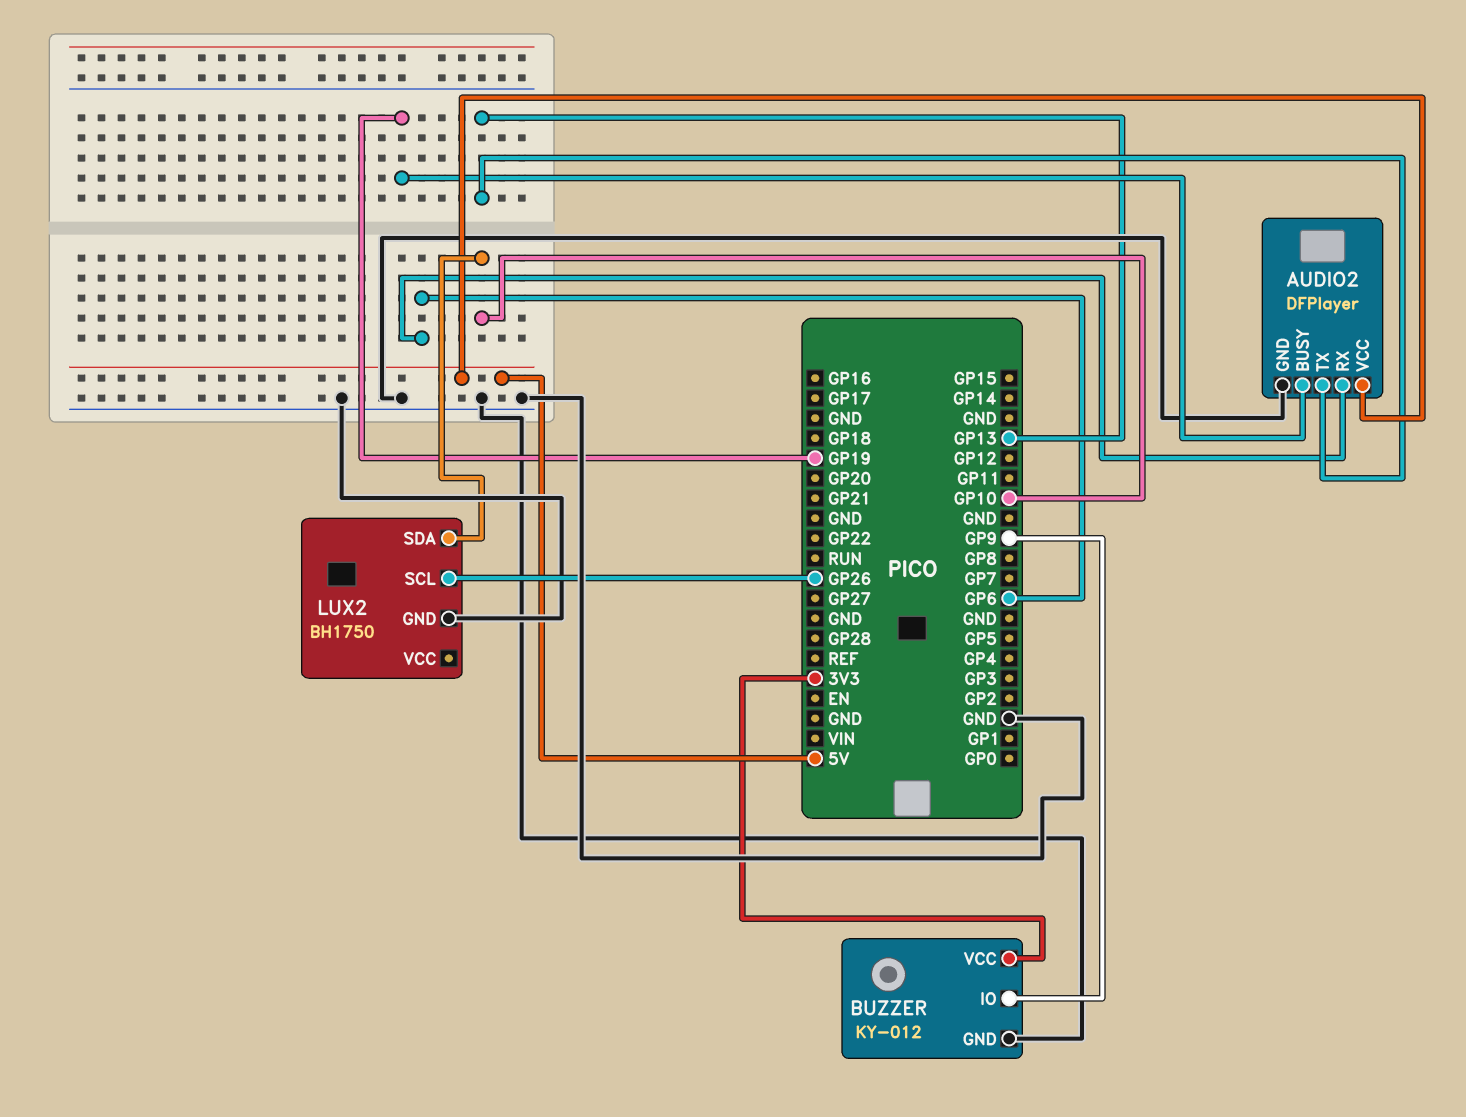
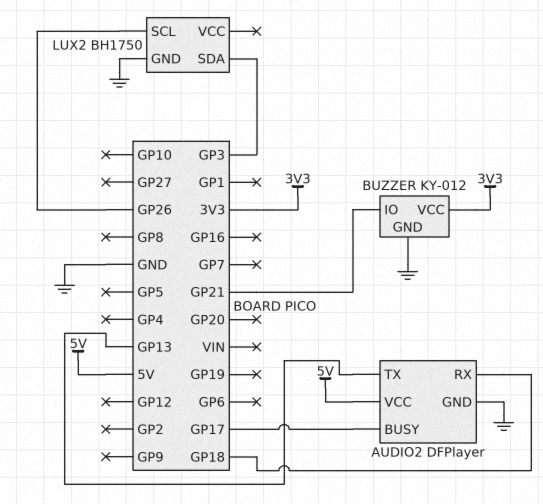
AUDIO2 pin BUSY: GP19 -> GP17
AUDIO2 pin RX: GP6 -> GP18
BUZZER pin IO: GP9 -> GP21
LUX2 pin SDA: GP10 -> GP3

